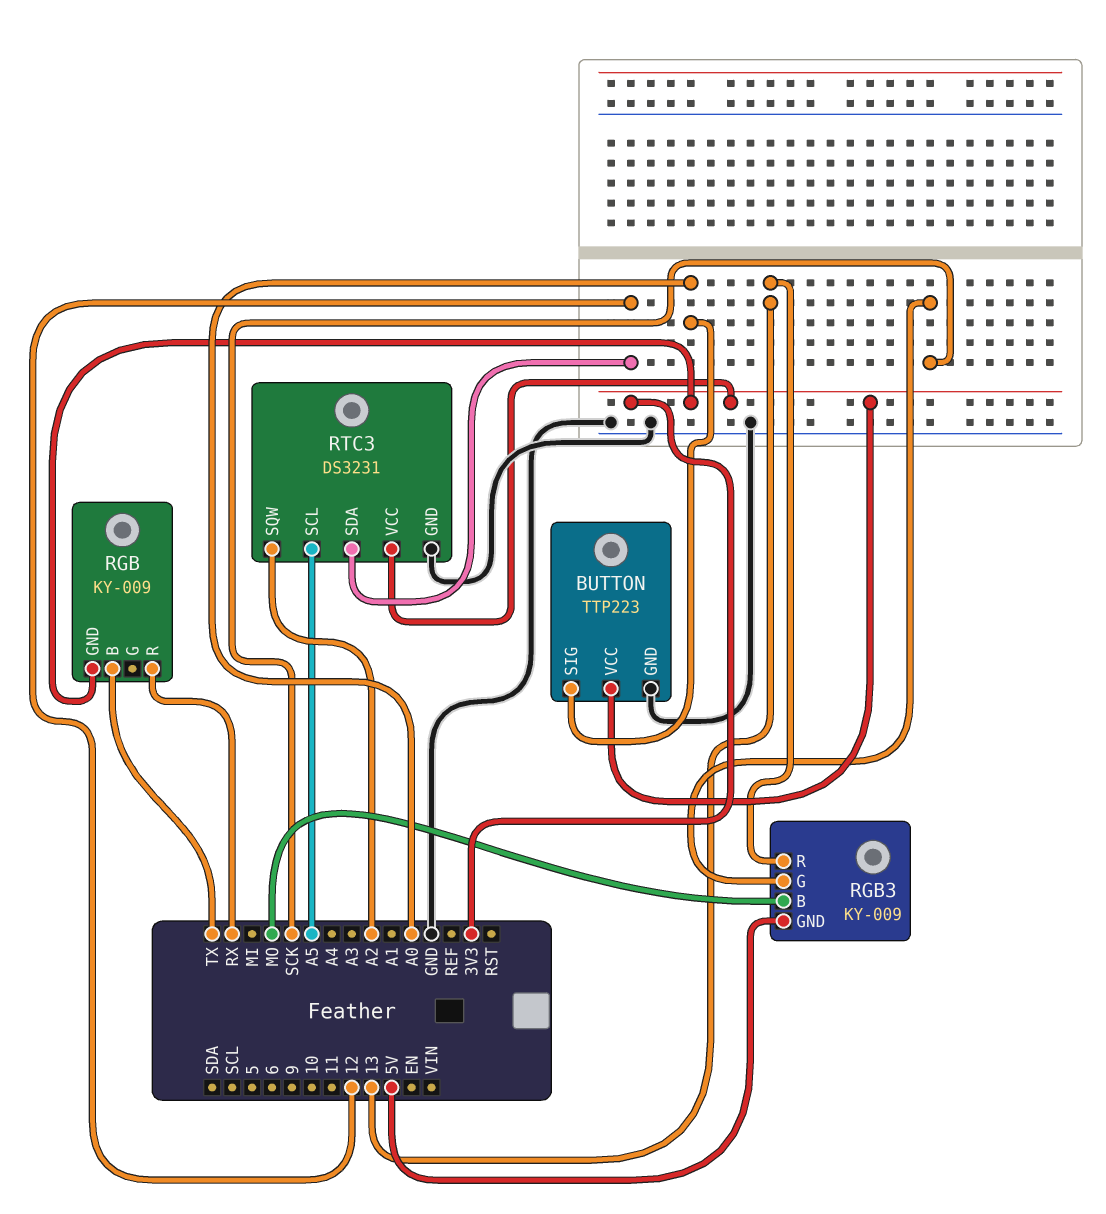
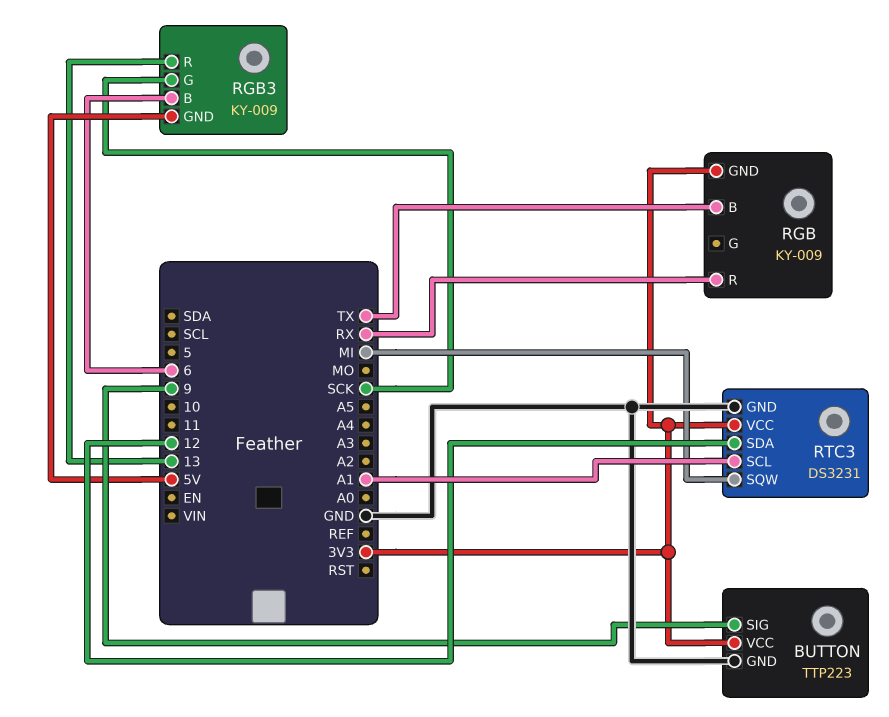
BUTTON pin SIG: A0 -> 9
RGB3 pin B: MO -> 6
RTC3 pin SCL: A5 -> A1
RTC3 pin SQW: A2 -> MI

